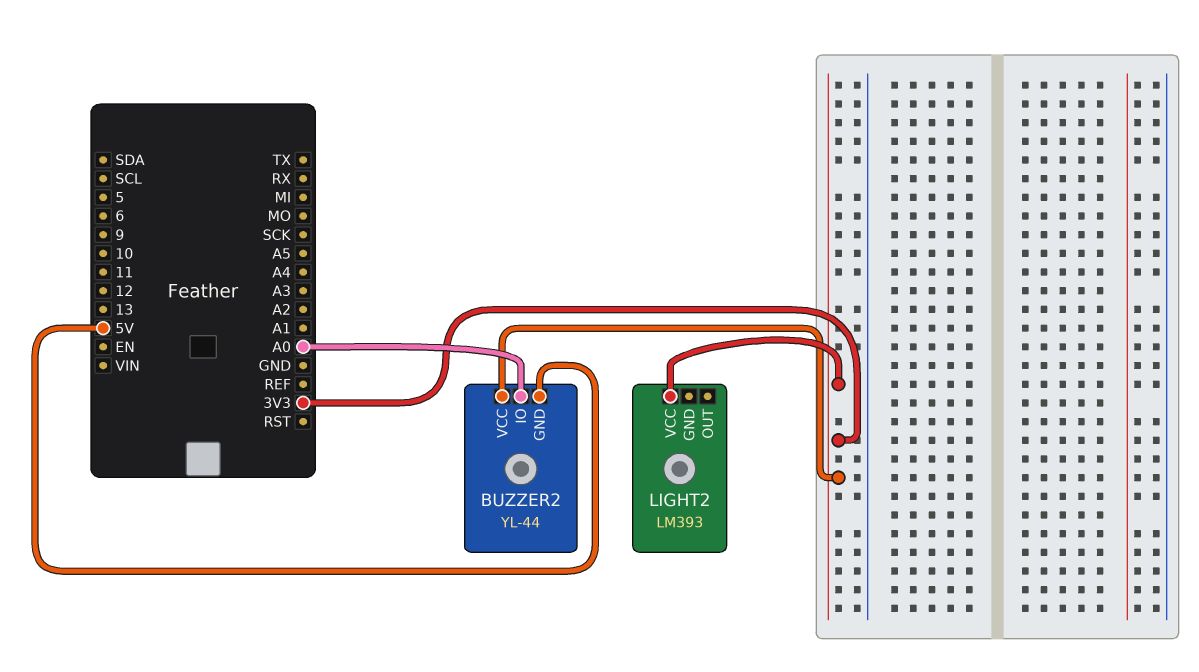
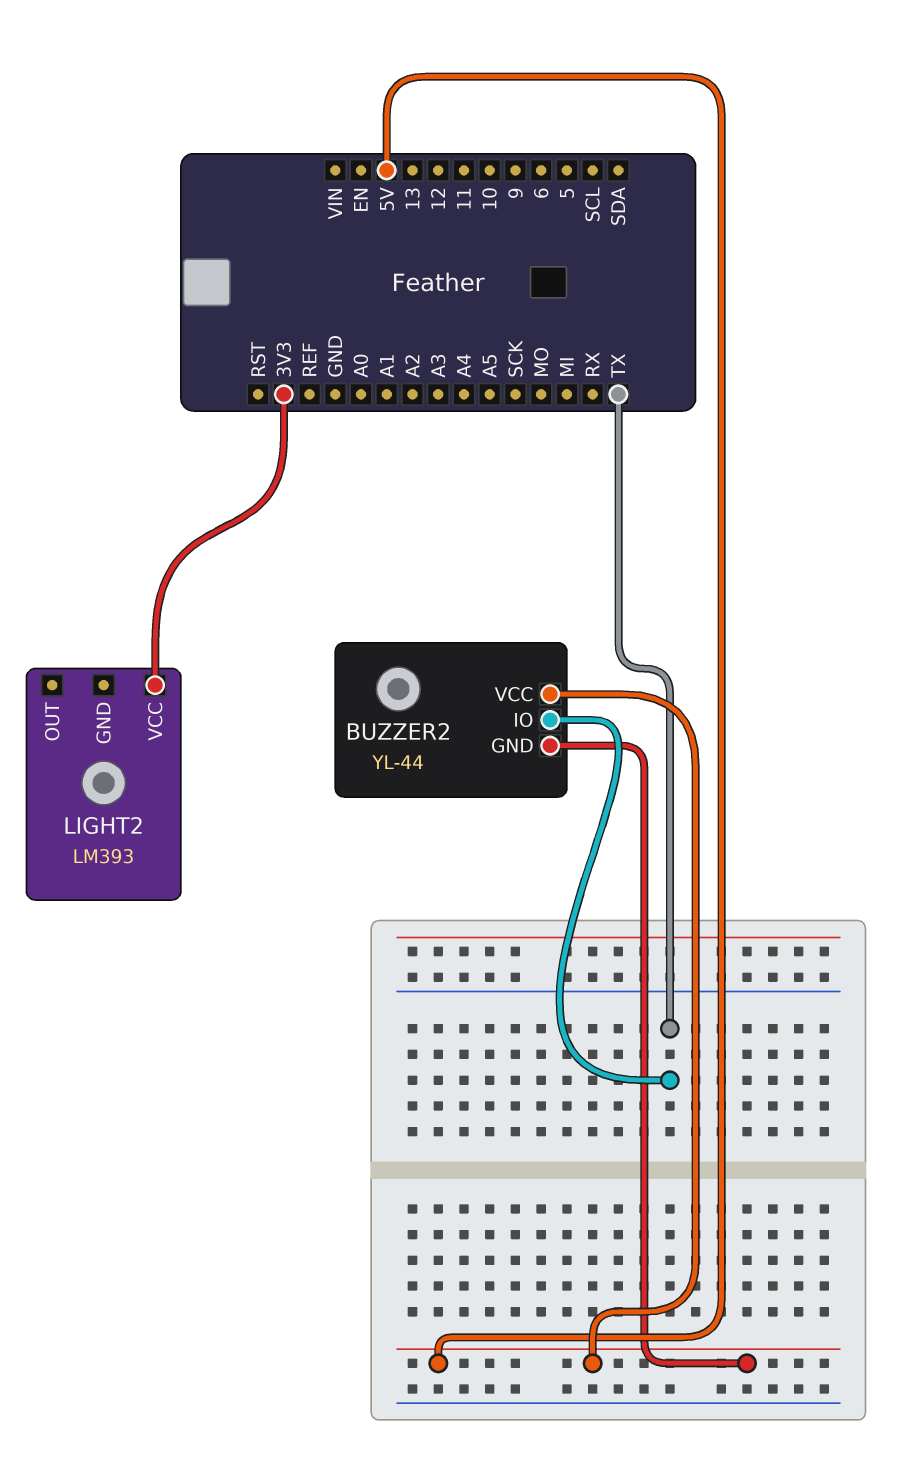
BUZZER2 pin IO: A0 -> TX
BUZZER2 pin VCC: 3V3 -> 5V

